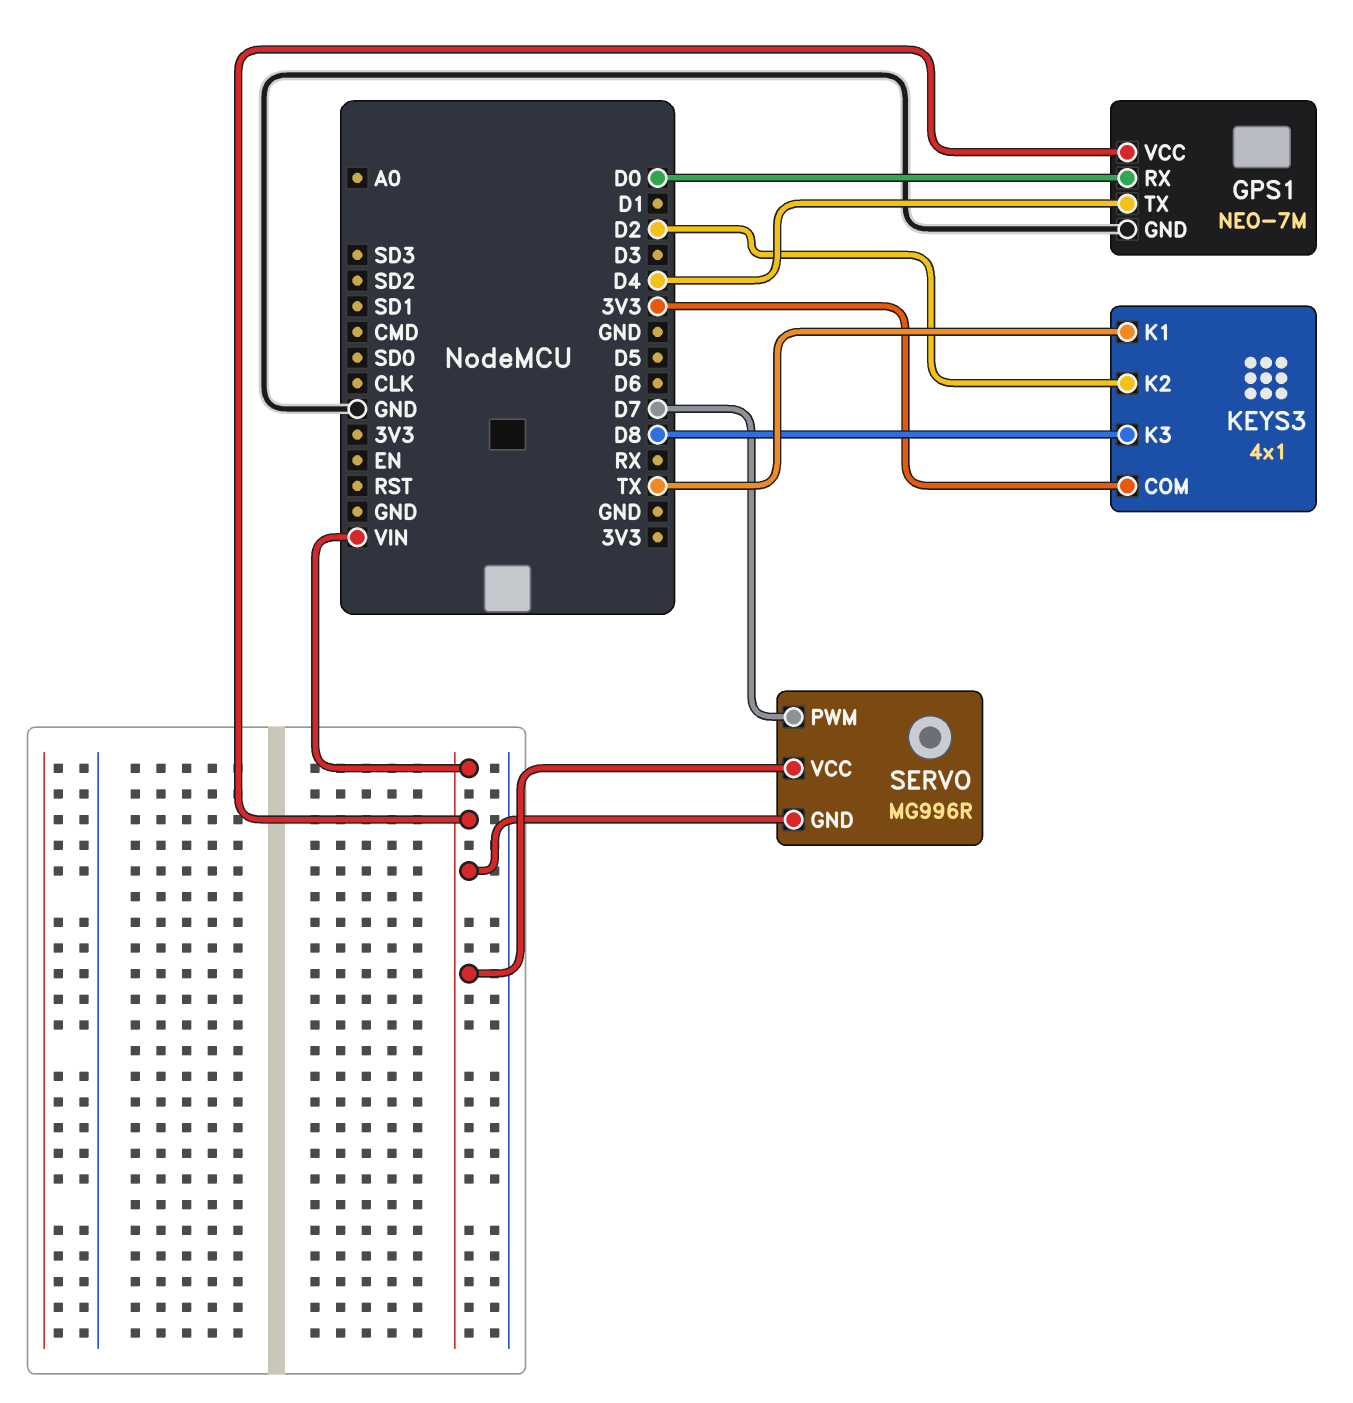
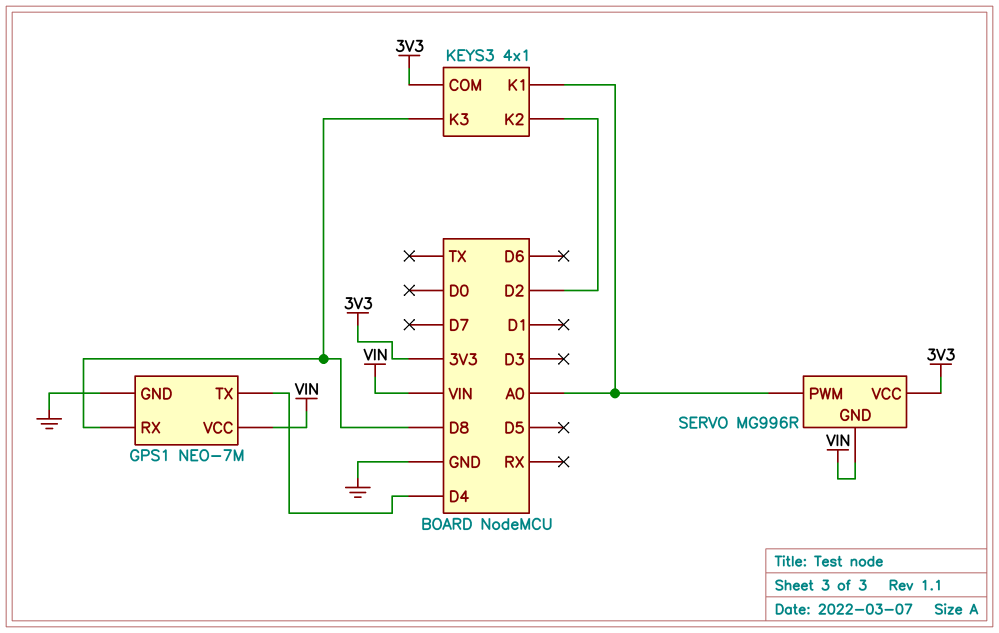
GPS1 pin RX: D0 -> D8
KEYS3 pin K1: TX -> A0
SERVO pin PWM: D7 -> A0
SERVO pin VCC: VIN -> 3V3

